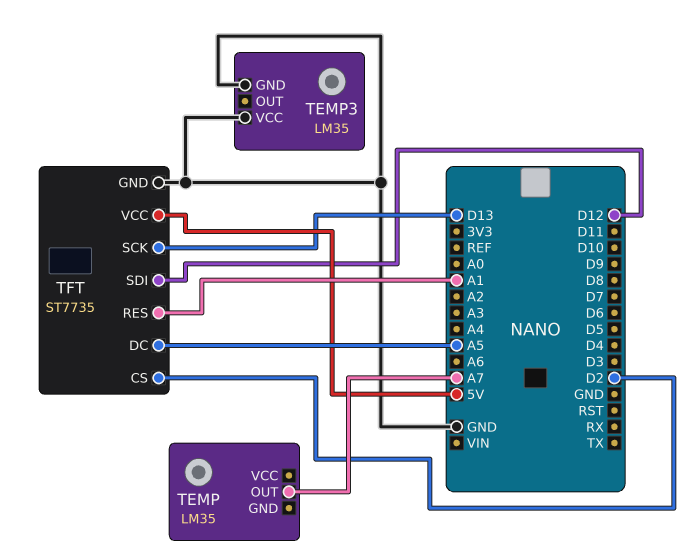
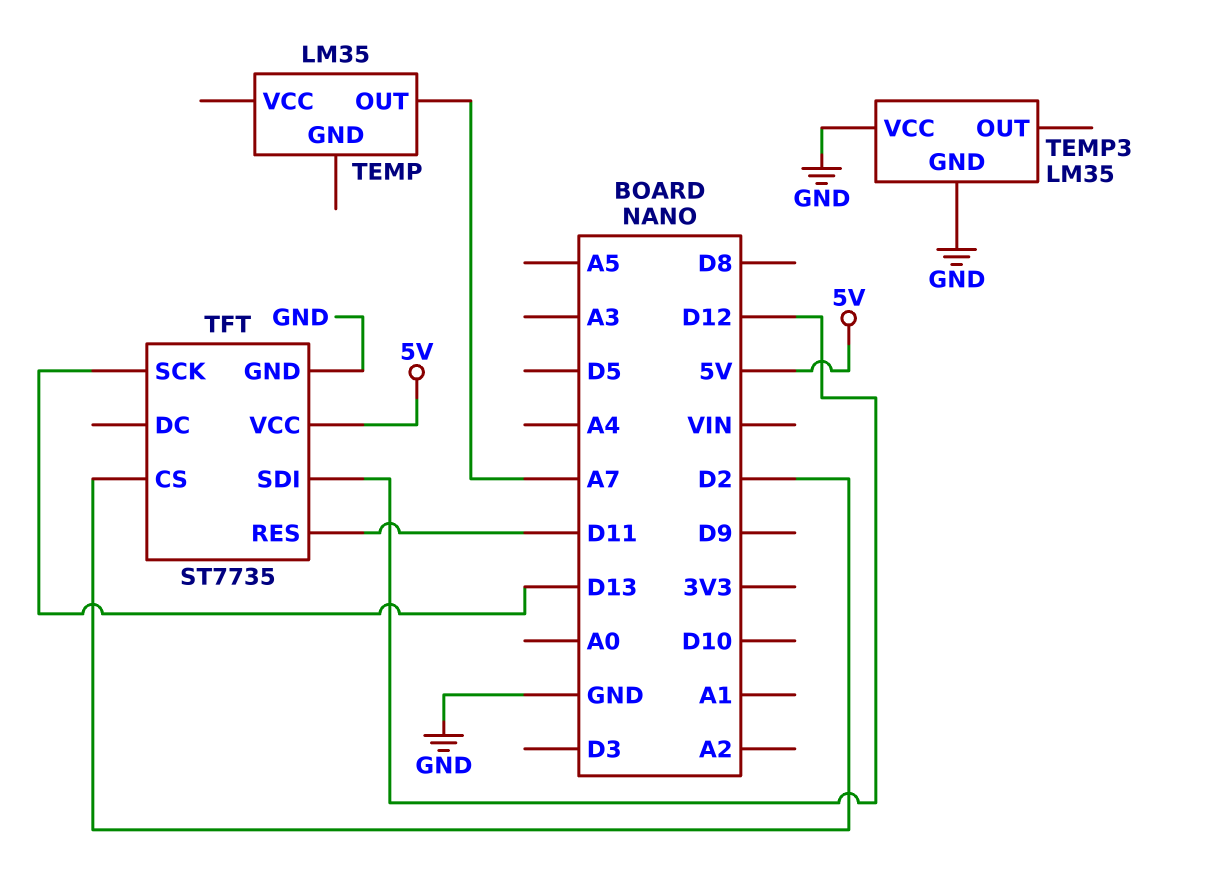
TFT pin DC: A5 -> none
TFT pin RES: A1 -> D11

